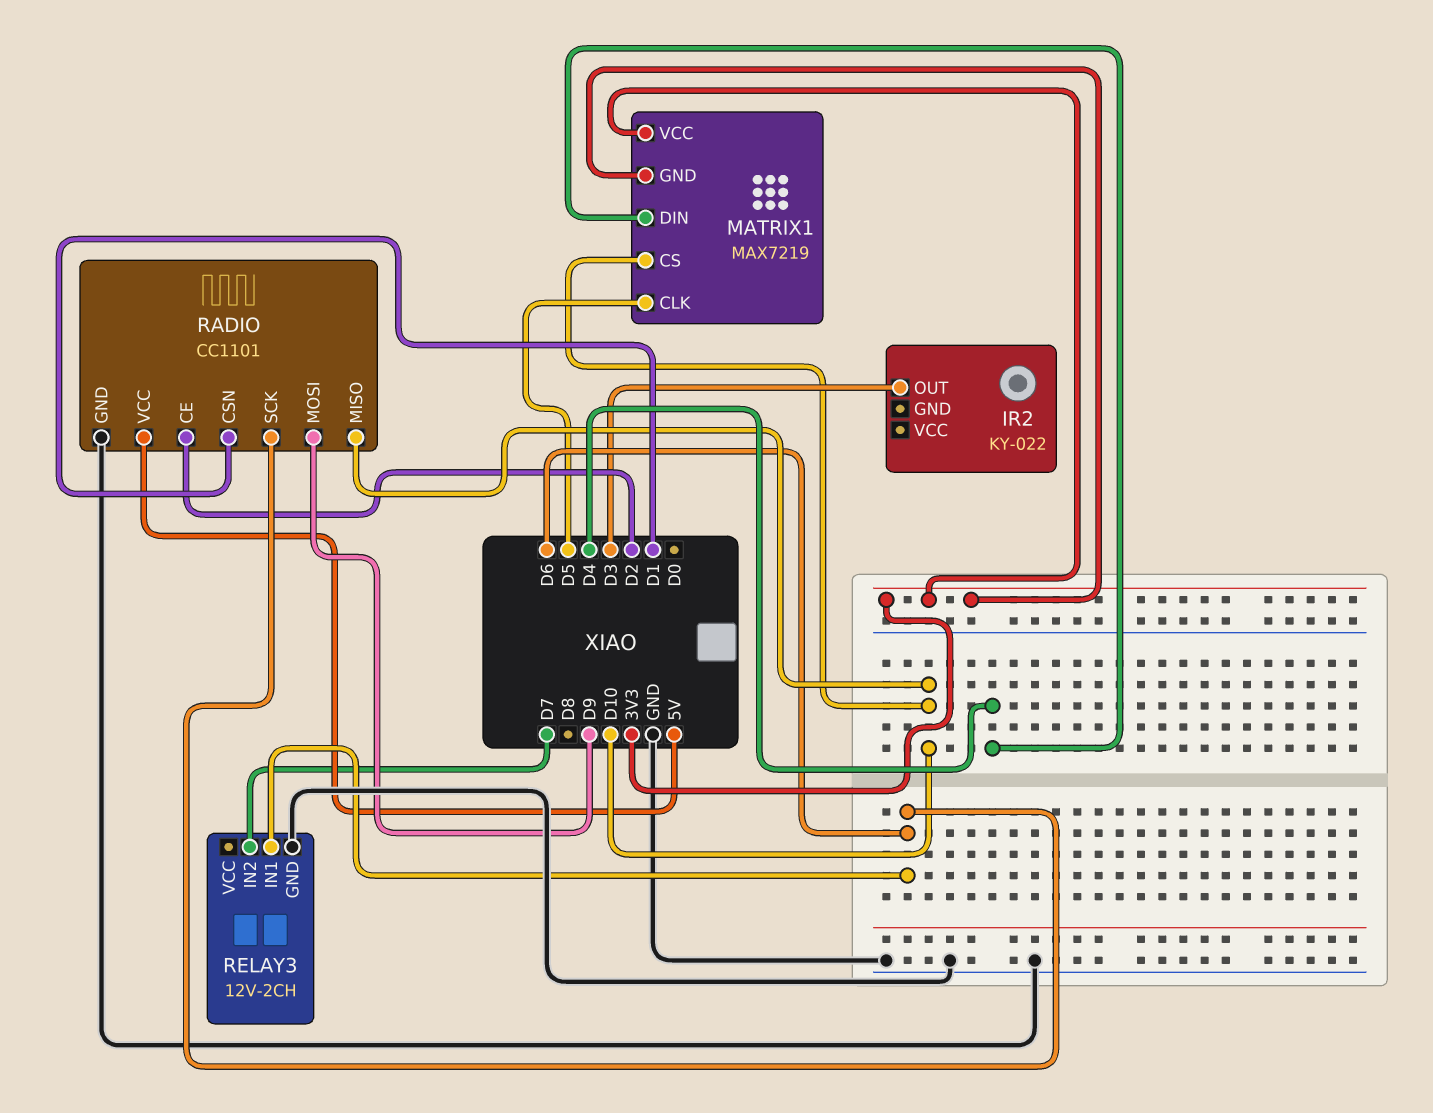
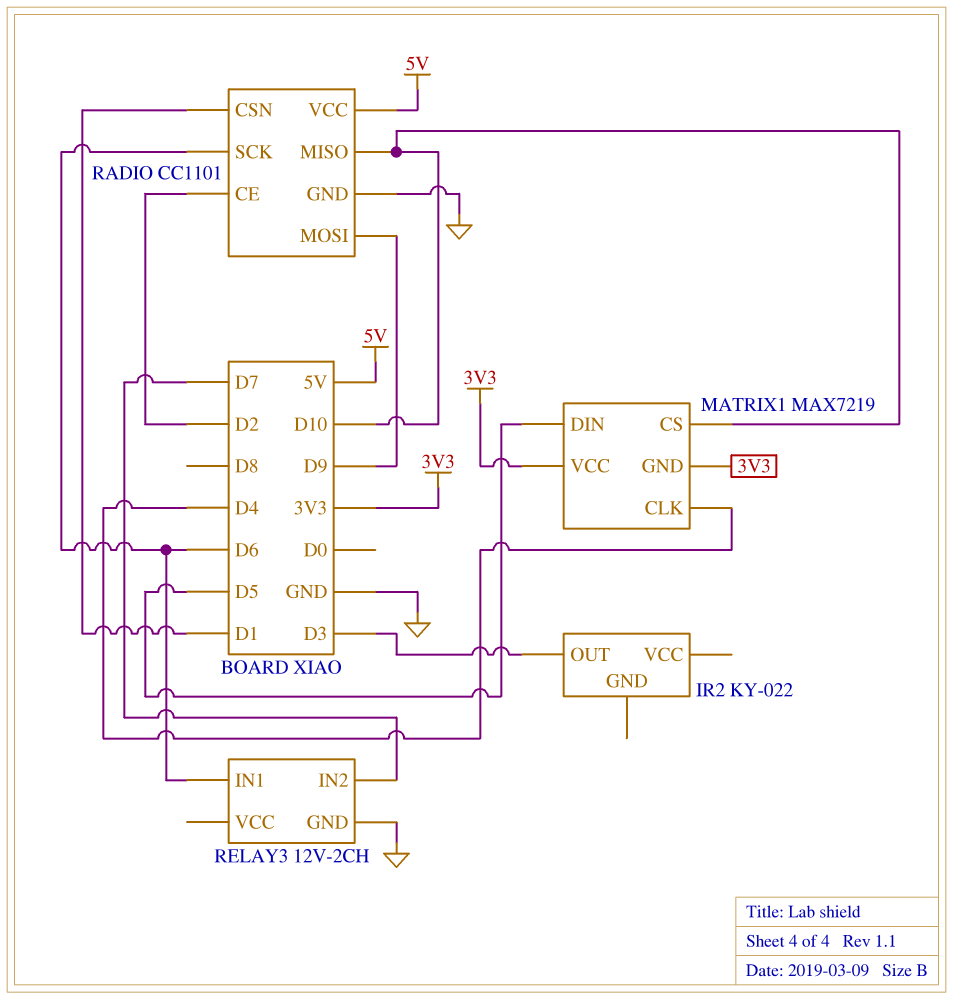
MATRIX1 pin CLK: D5 -> D4
MATRIX1 pin DIN: D4 -> D5

